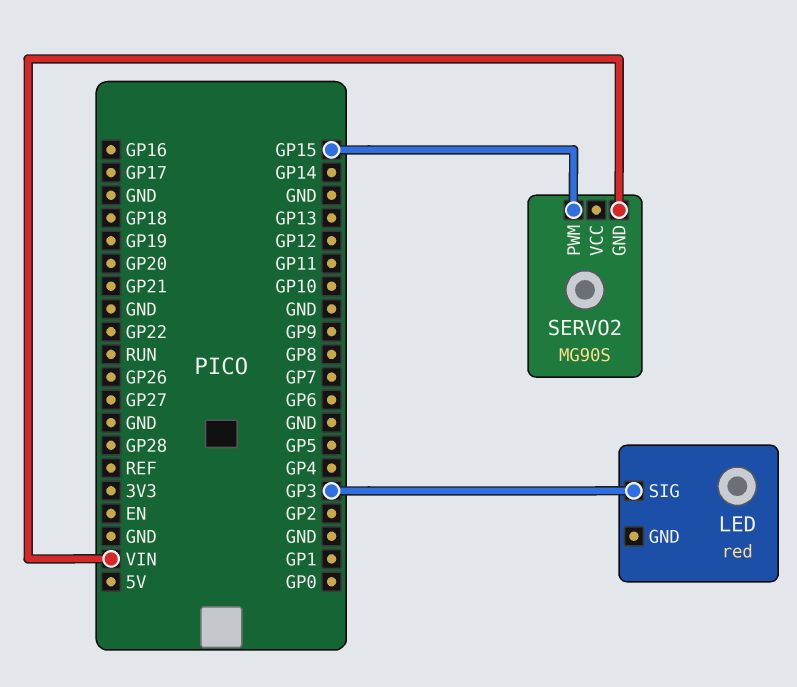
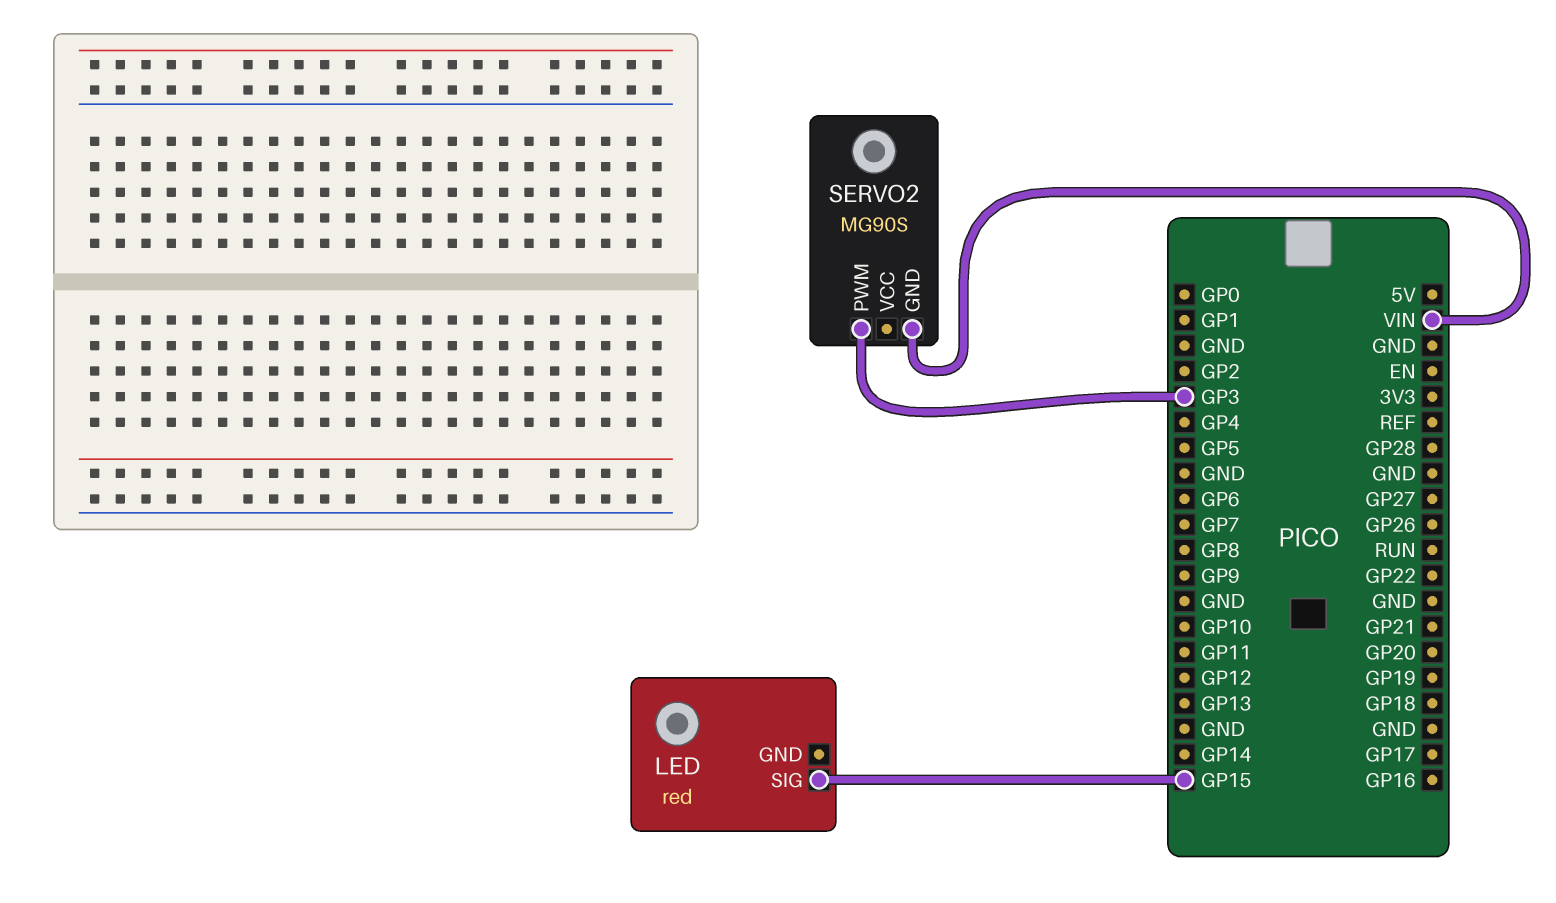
LED pin SIG: GP3 -> GP15
SERVO2 pin PWM: GP15 -> GP3

